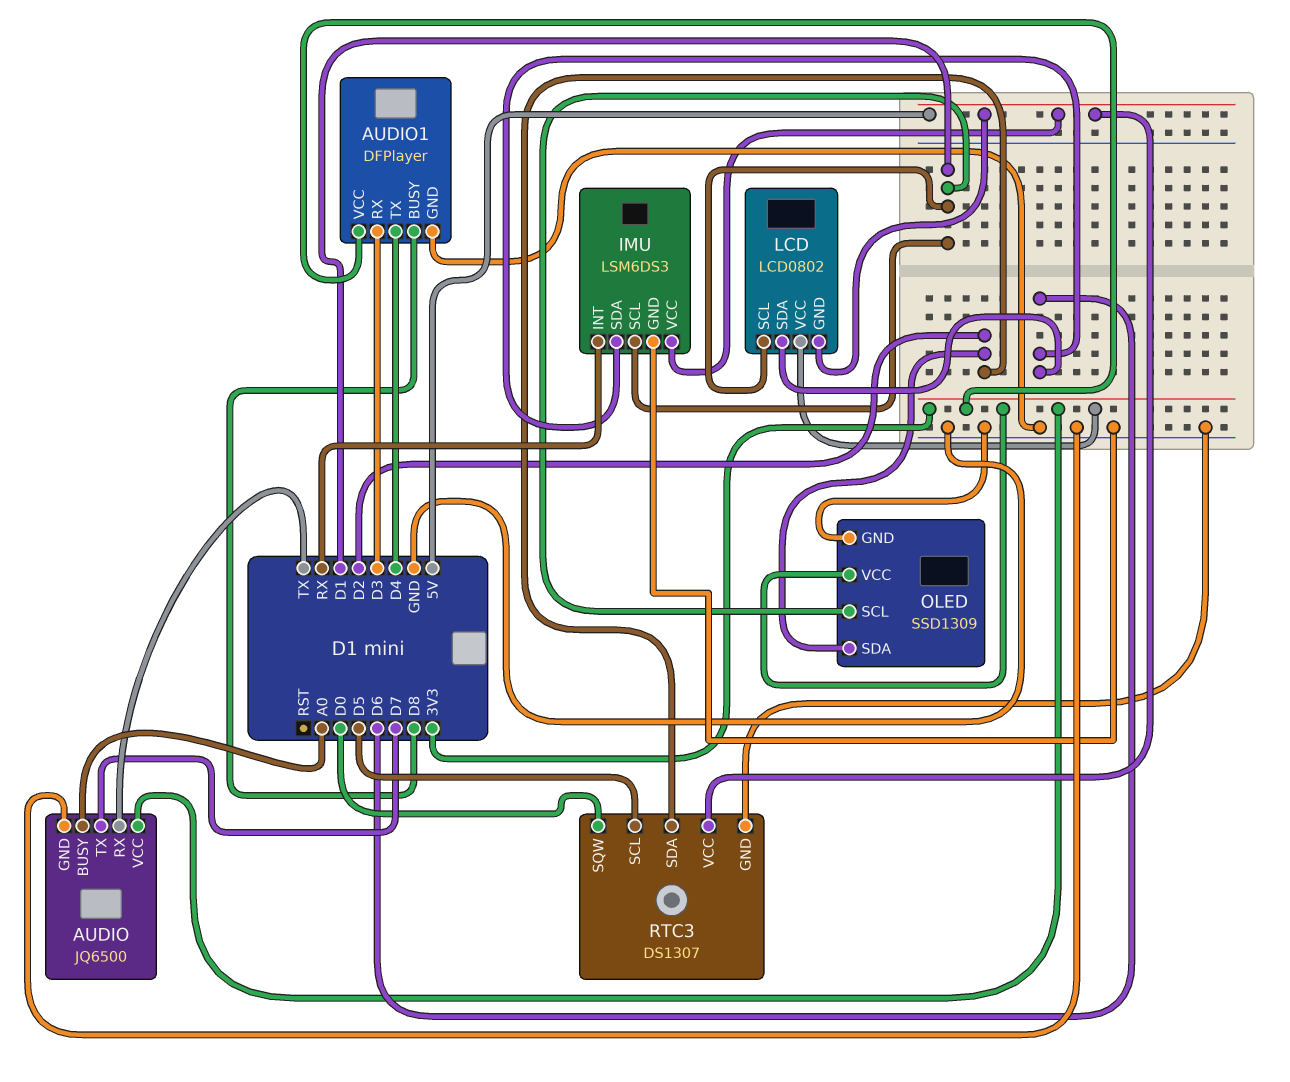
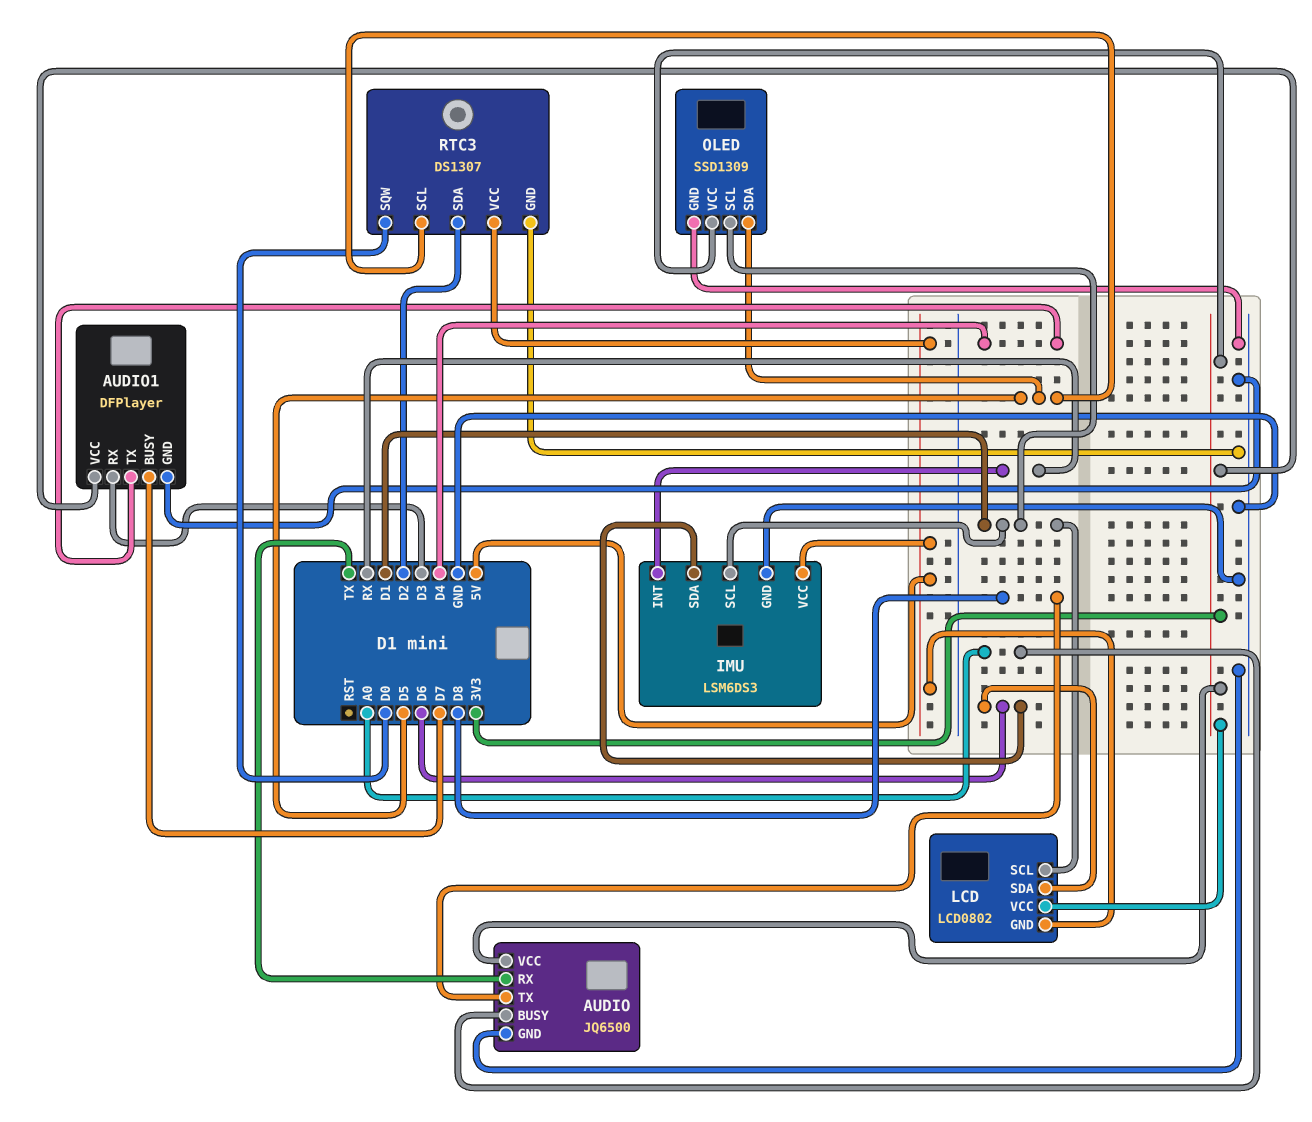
AUDIO pin TX: D7 -> D8
AUDIO1 pin BUSY: D8 -> D7
OLED pin SDA: D2 -> D5

